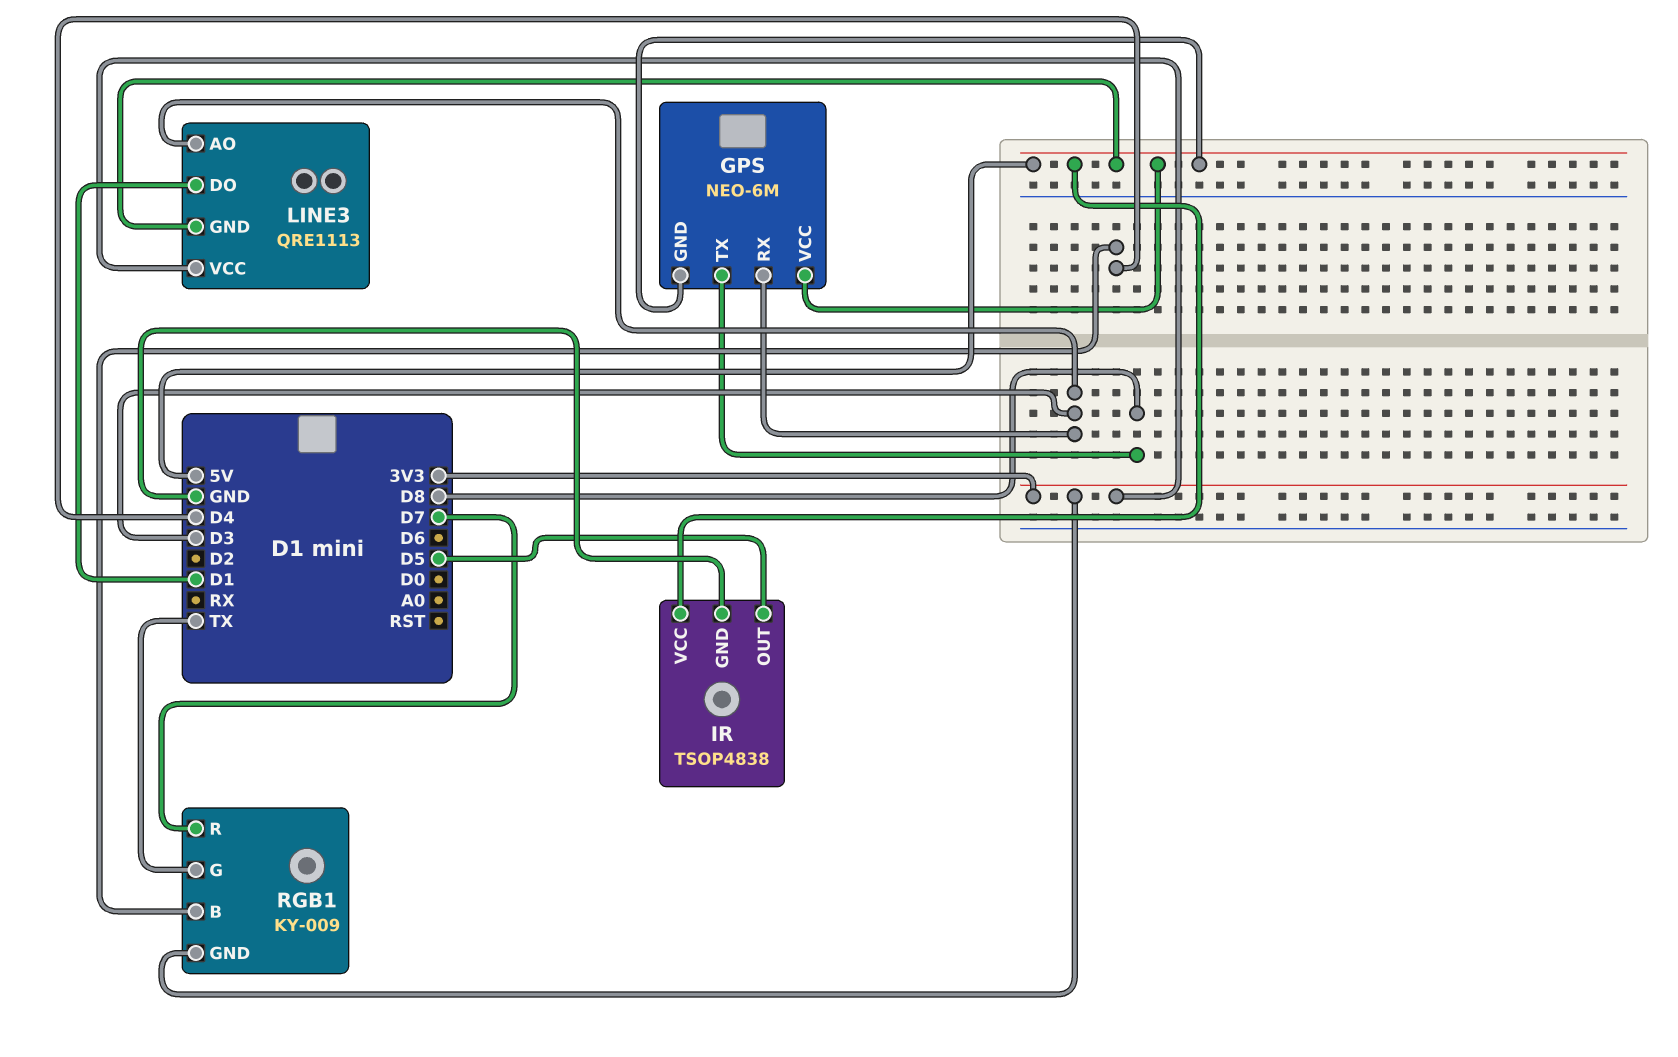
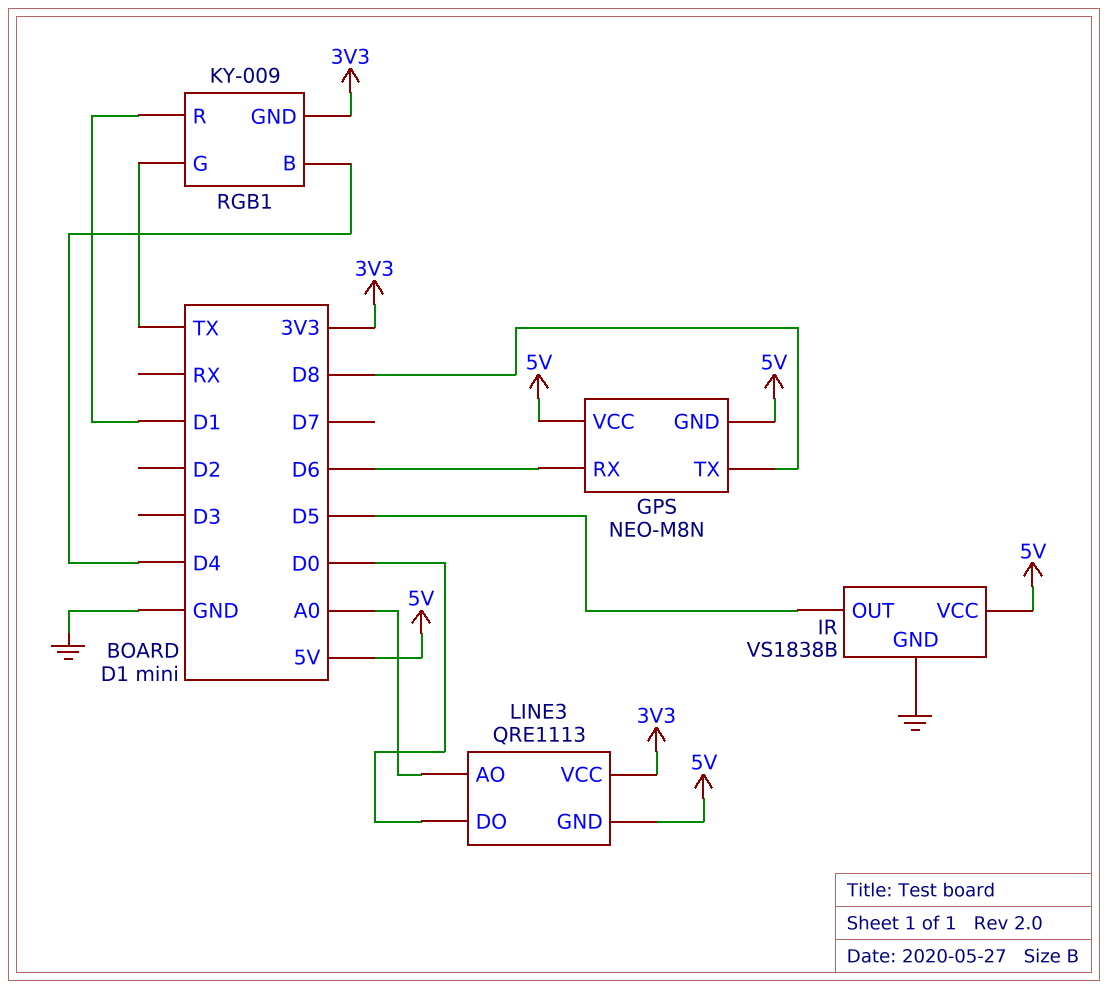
GPS: NEO-6M -> NEO-M8N
GPS pin RX: D3 -> D6
IR: TSOP4838 -> VS1838B
LINE3 pin AO: D3 -> A0
LINE3 pin DO: D1 -> D0
RGB1 pin R: D7 -> D1

